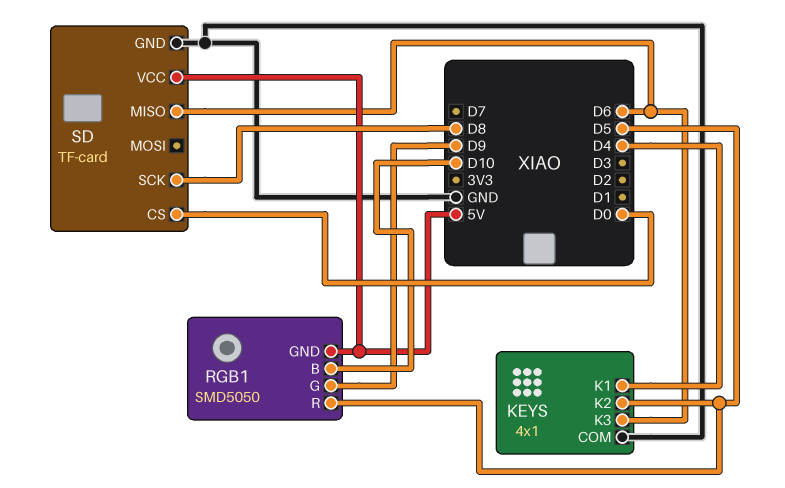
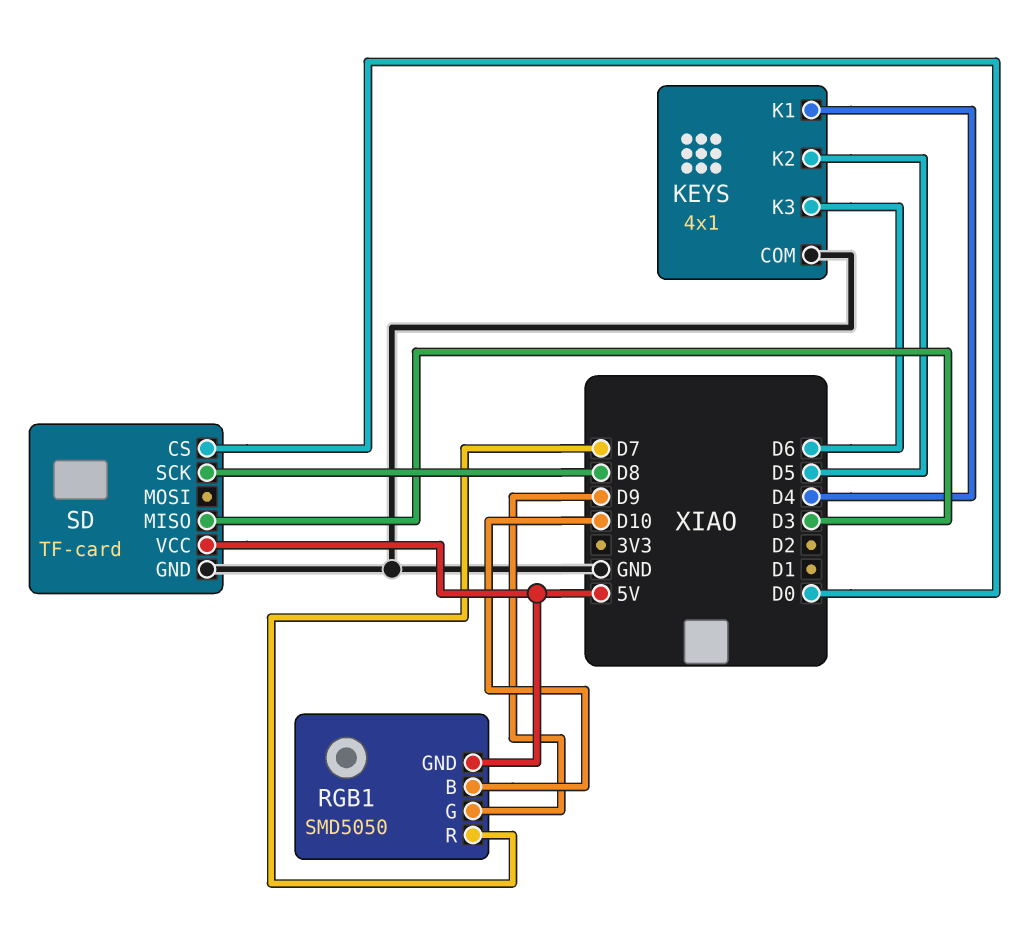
RGB1 pin R: D5 -> D7
SD pin MISO: D6 -> D3

